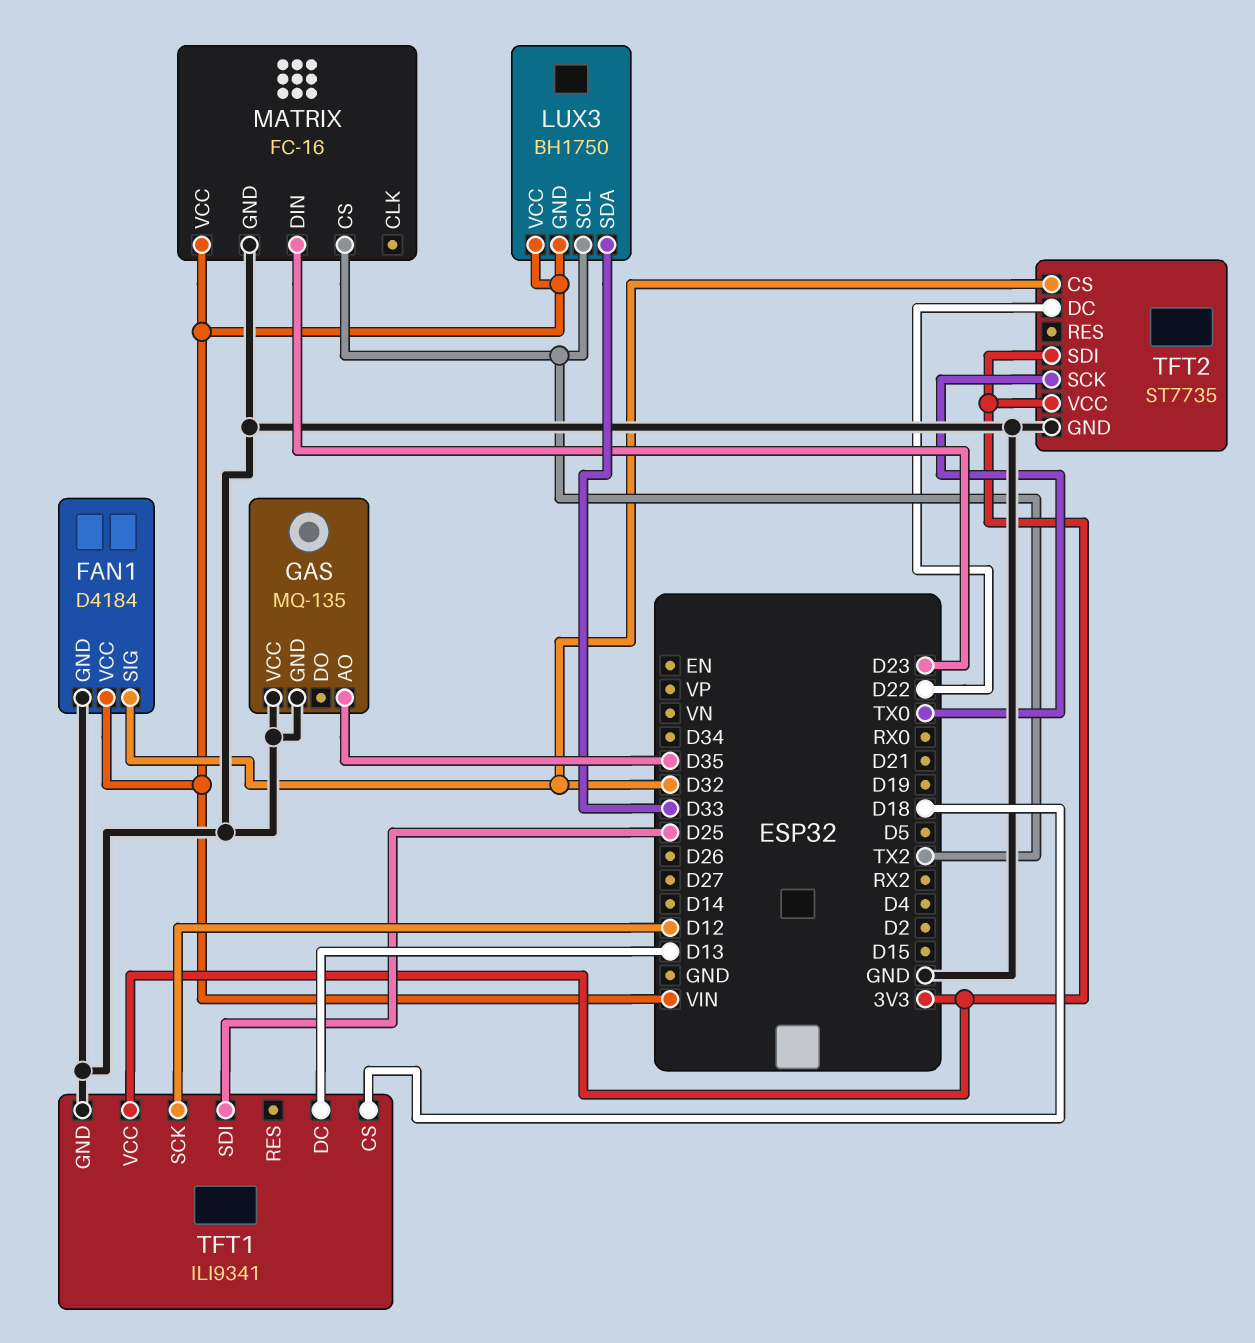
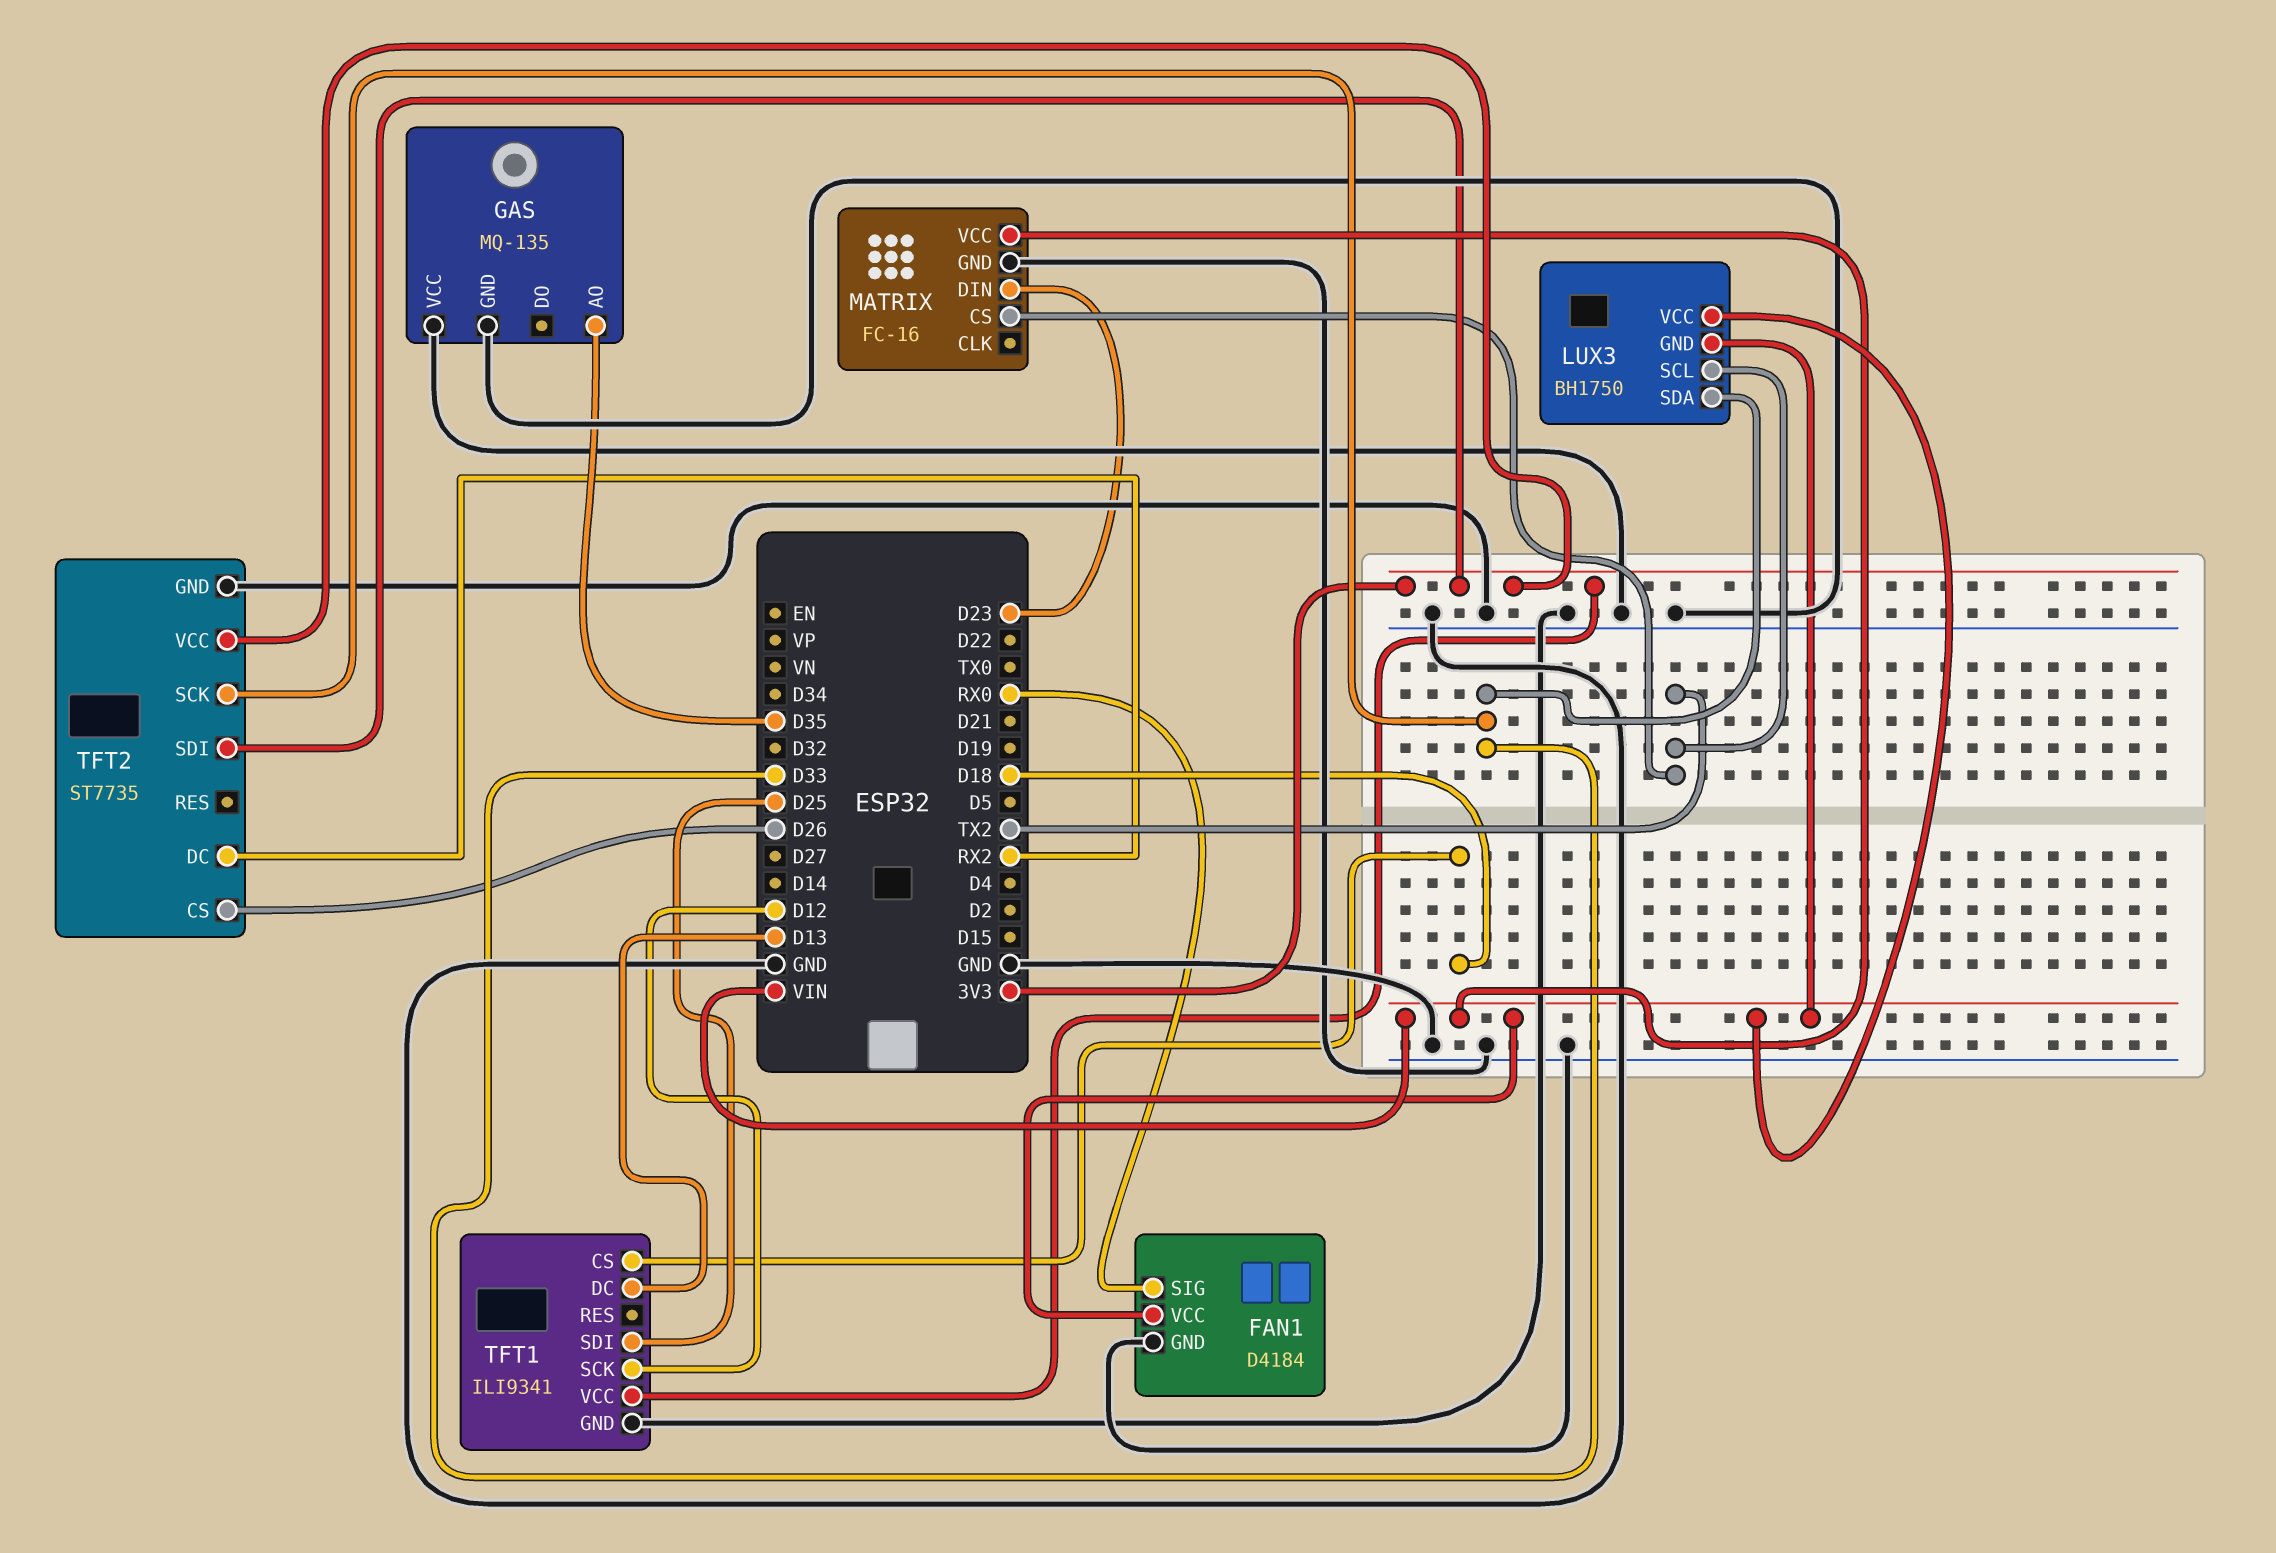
FAN1 pin SIG: D32 -> RX0
TFT2 pin CS: D32 -> D26
TFT2 pin DC: D22 -> RX2
TFT2 pin SCK: TX0 -> D33

